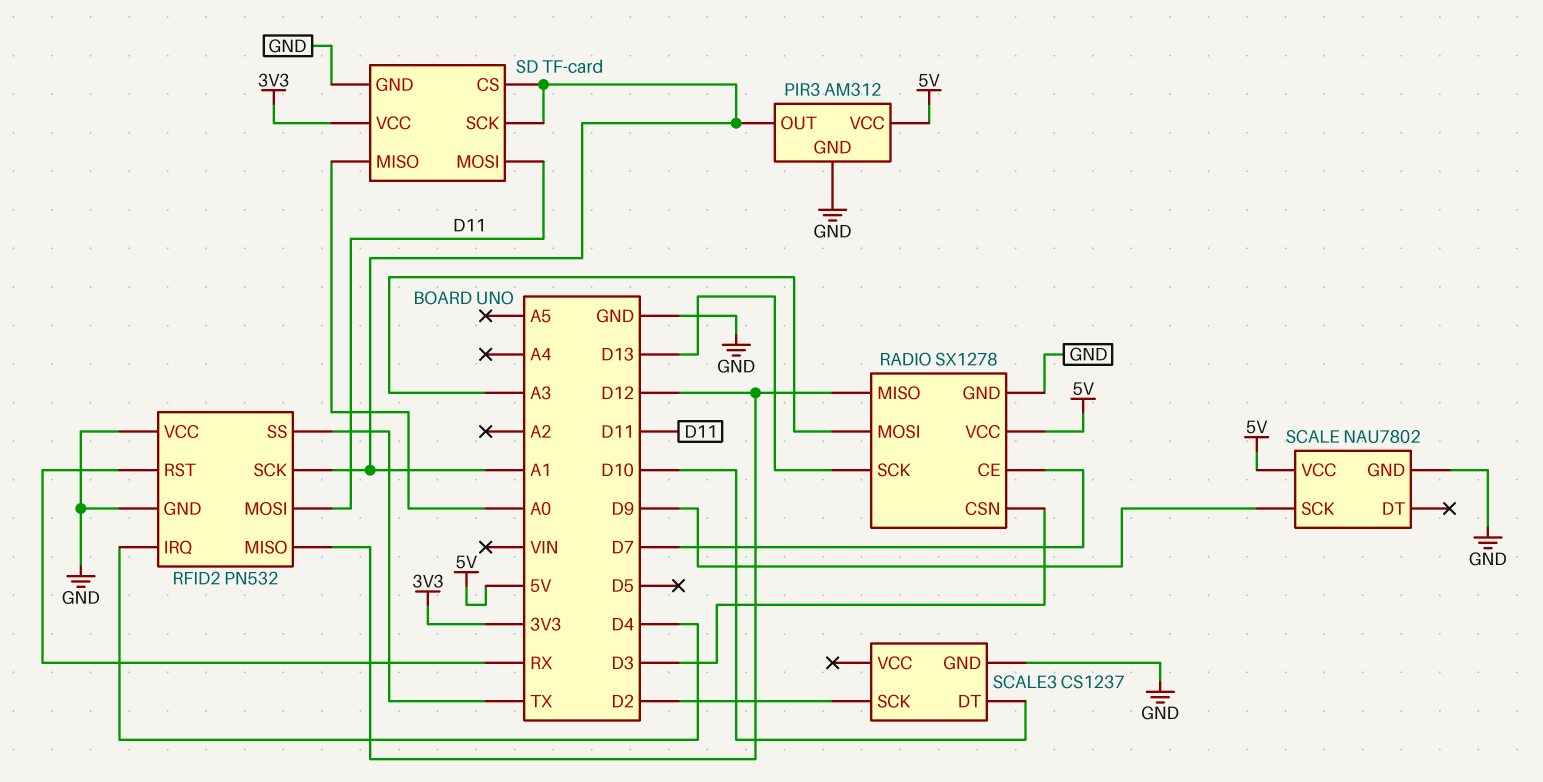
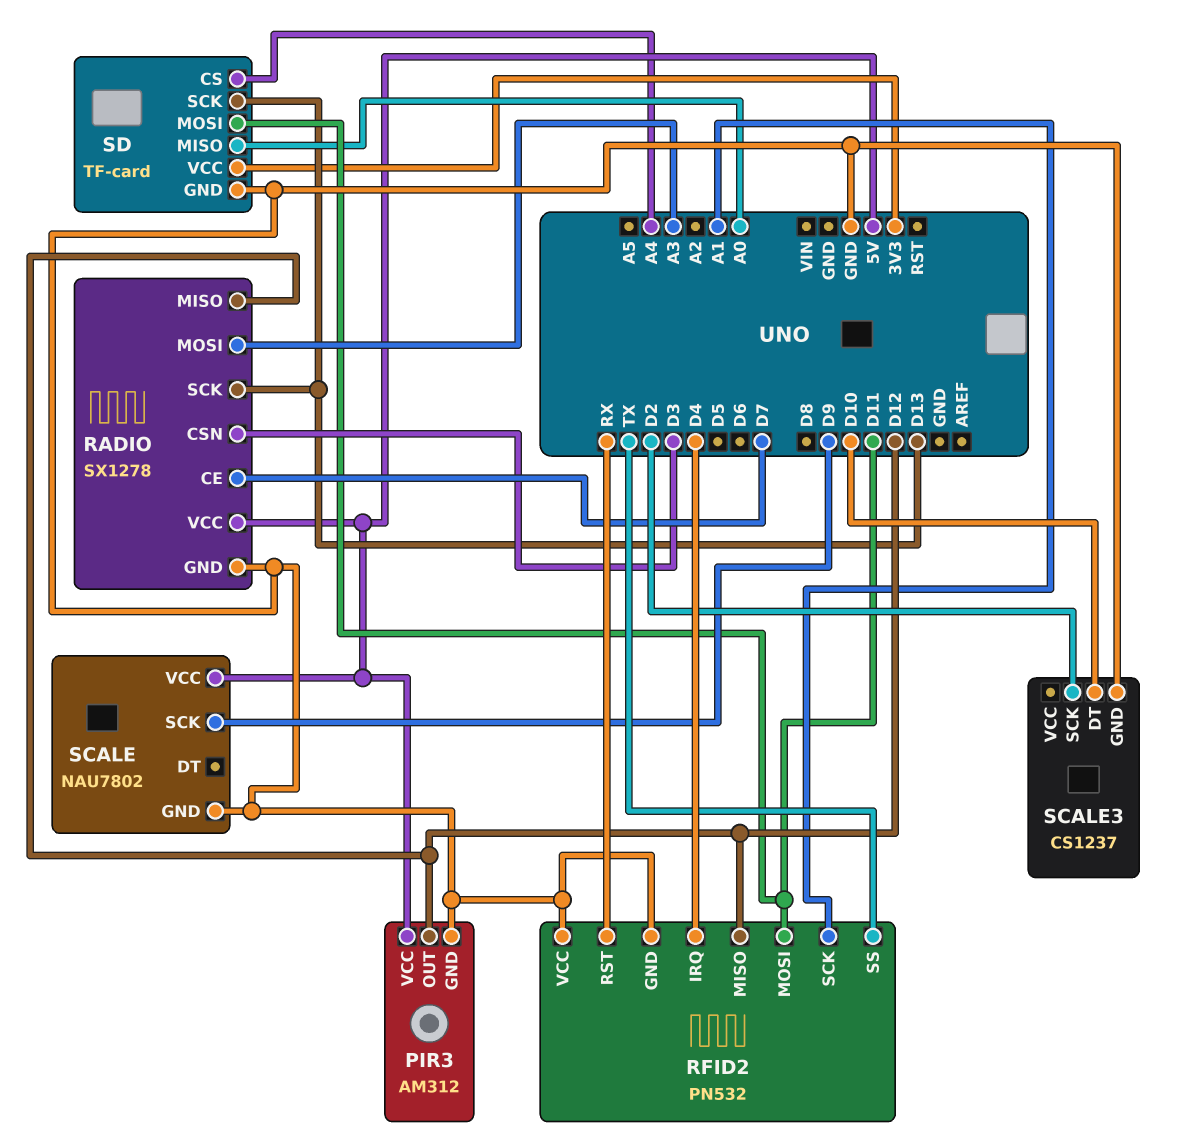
PIR3 pin OUT: A1 -> D12
SD pin CS: A1 -> A4
SD pin SCK: A1 -> D13

